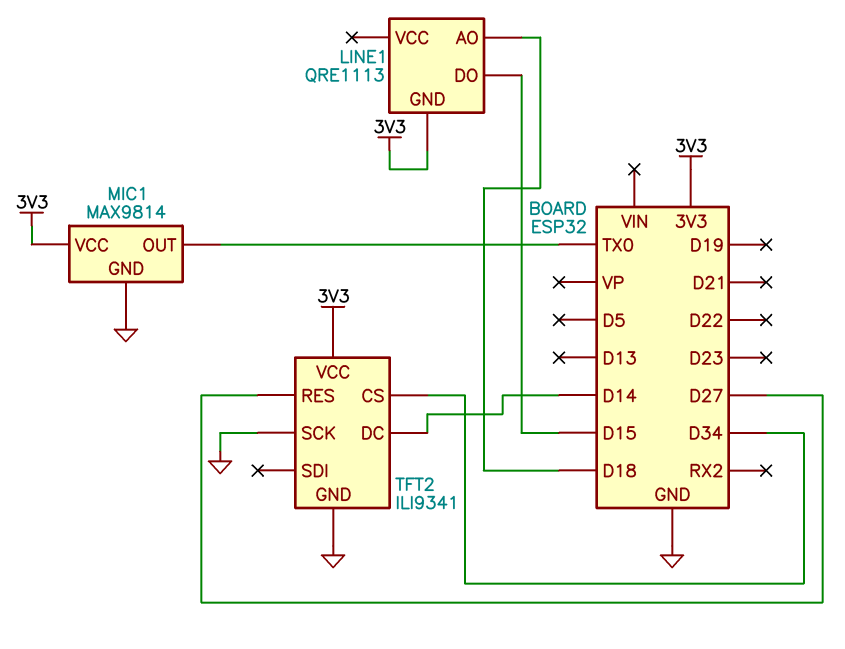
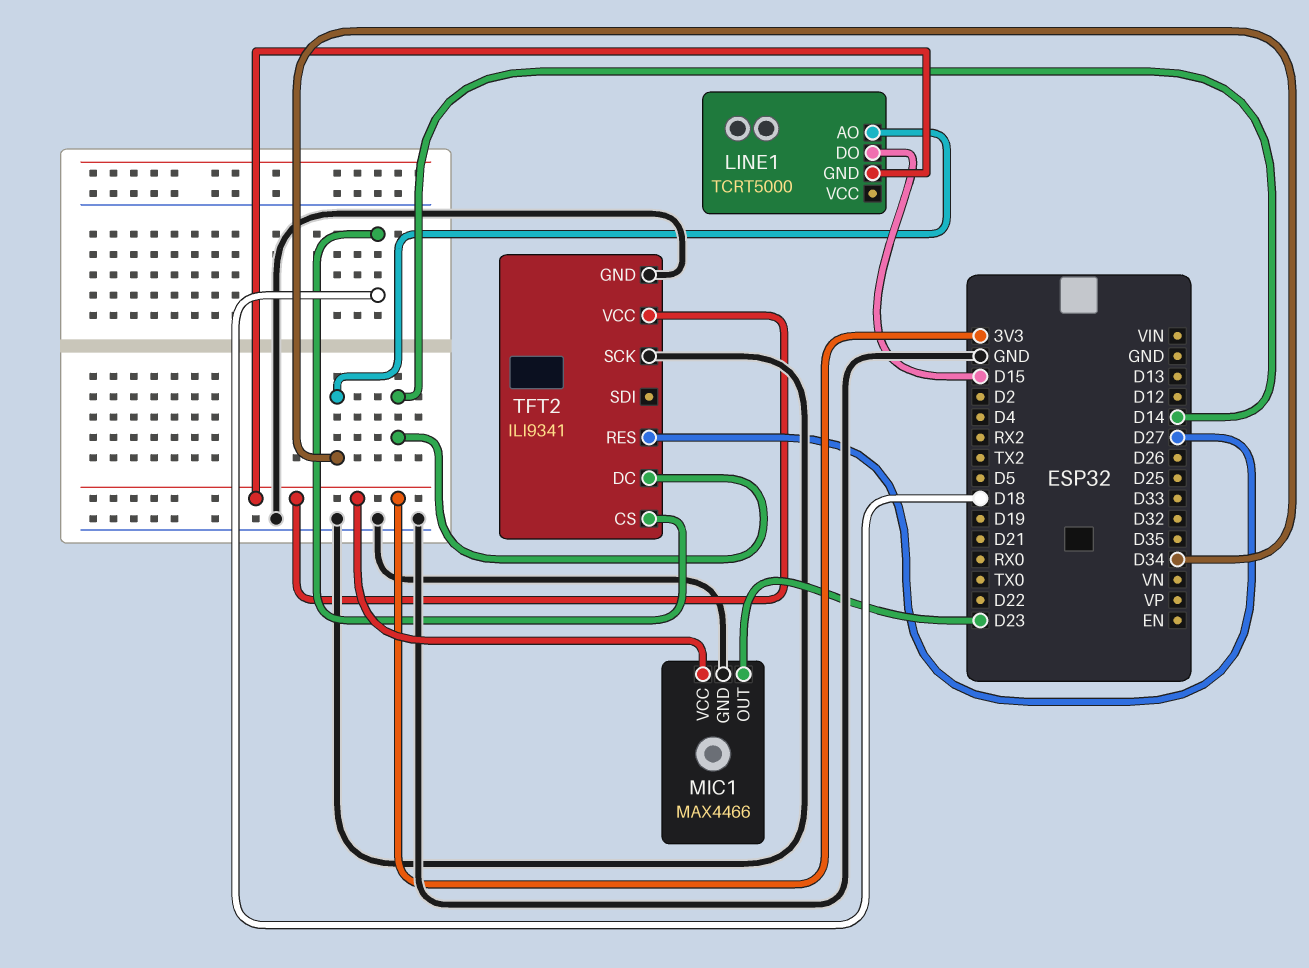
LINE1: QRE1113 -> TCRT5000
LINE1 pin AO: D18 -> D34
MIC1: MAX9814 -> MAX4466
MIC1 pin OUT: TX0 -> D23
TFT2 pin CS: D34 -> D18

